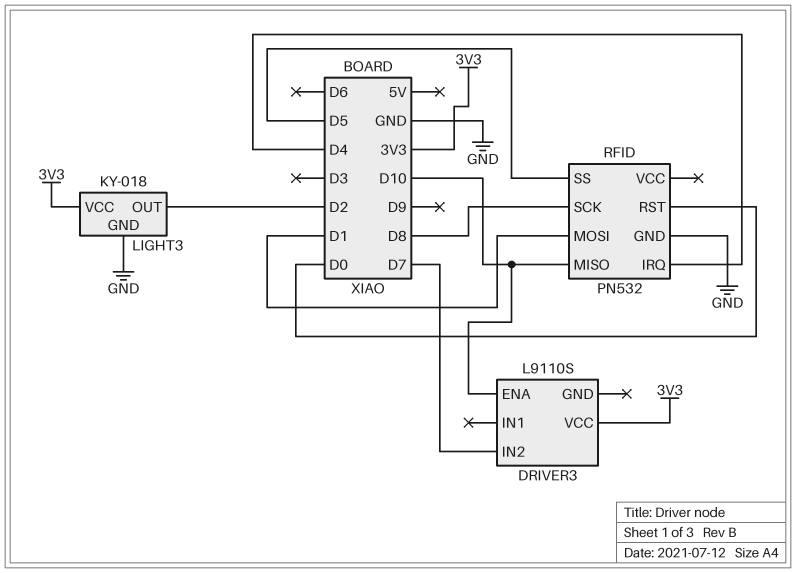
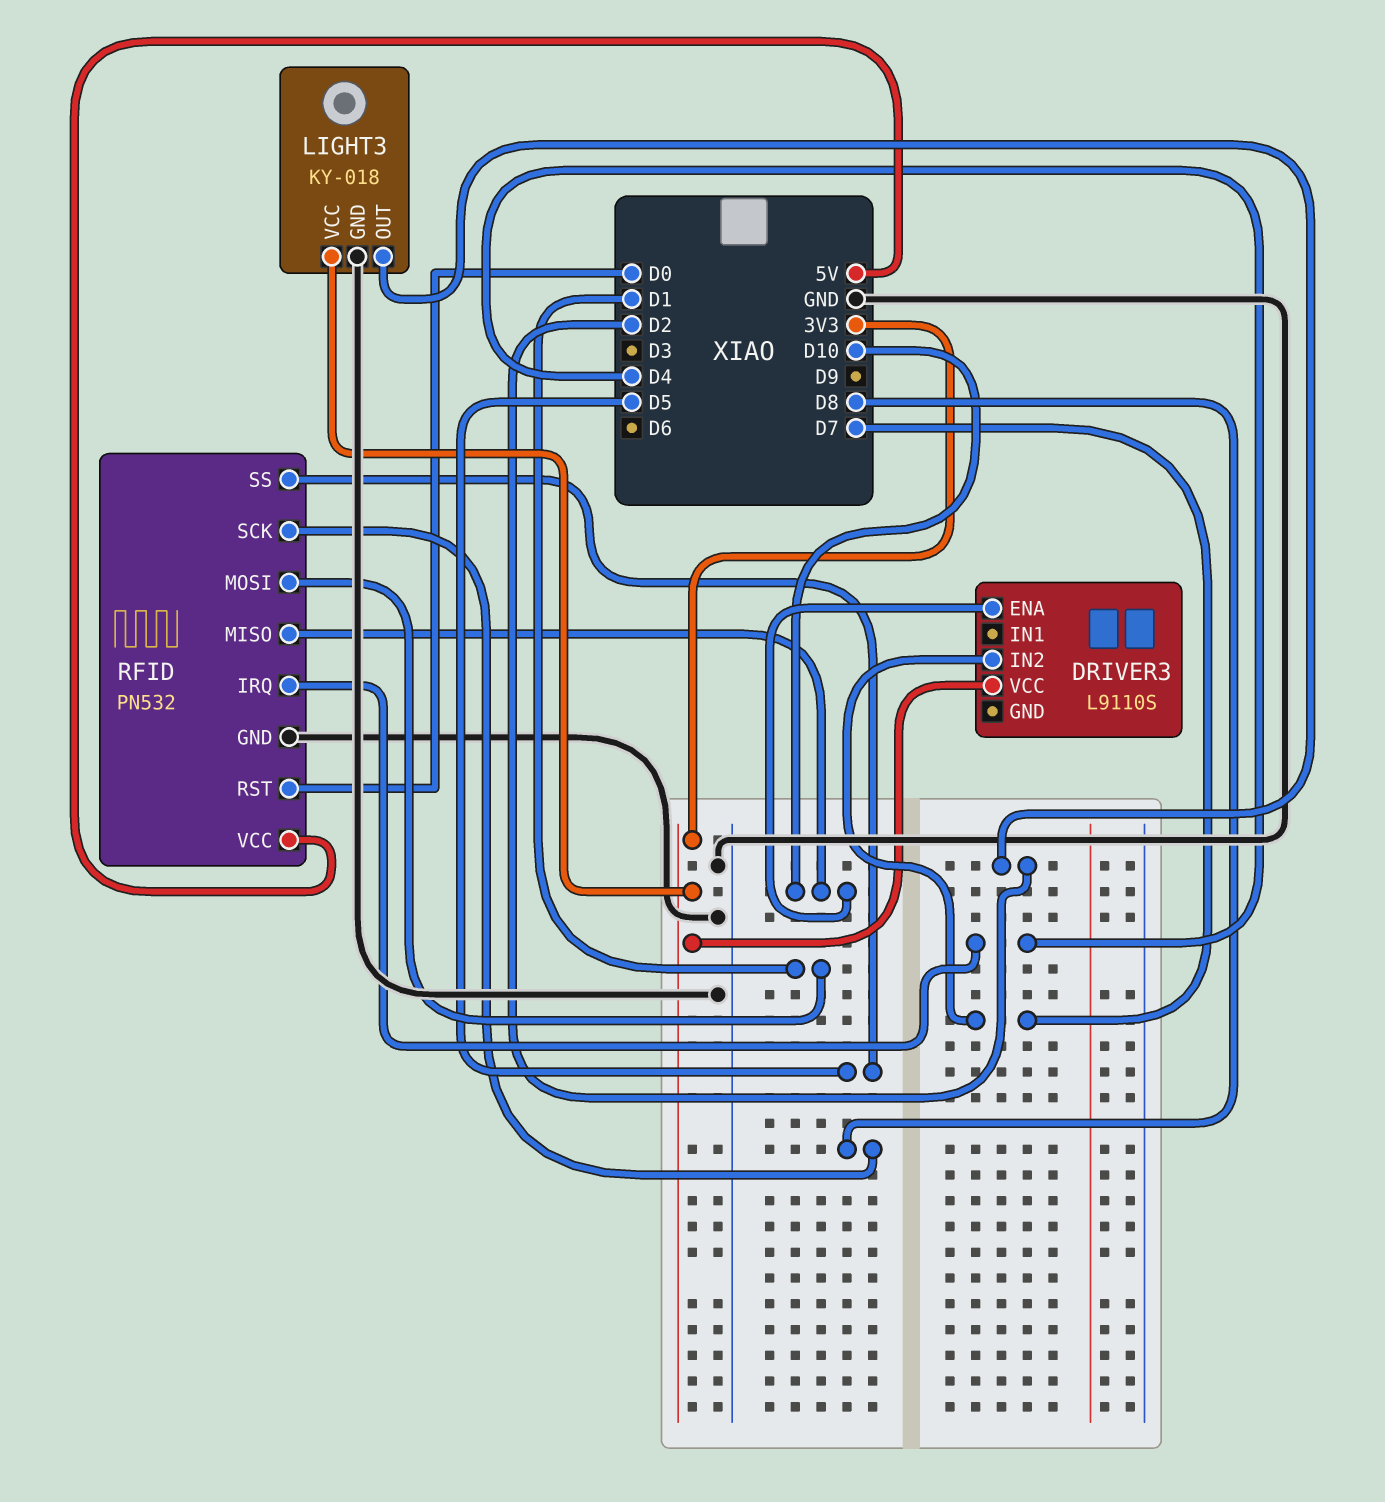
RFID pin VCC: none -> 5V

